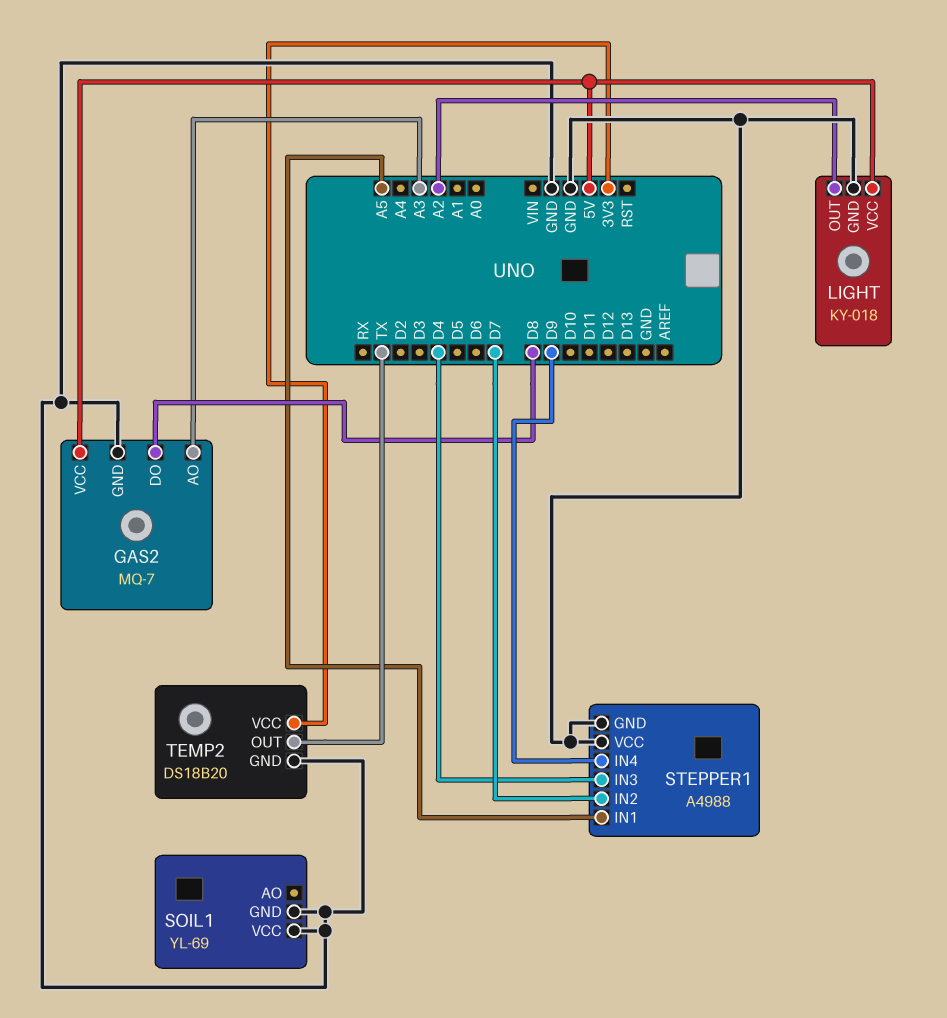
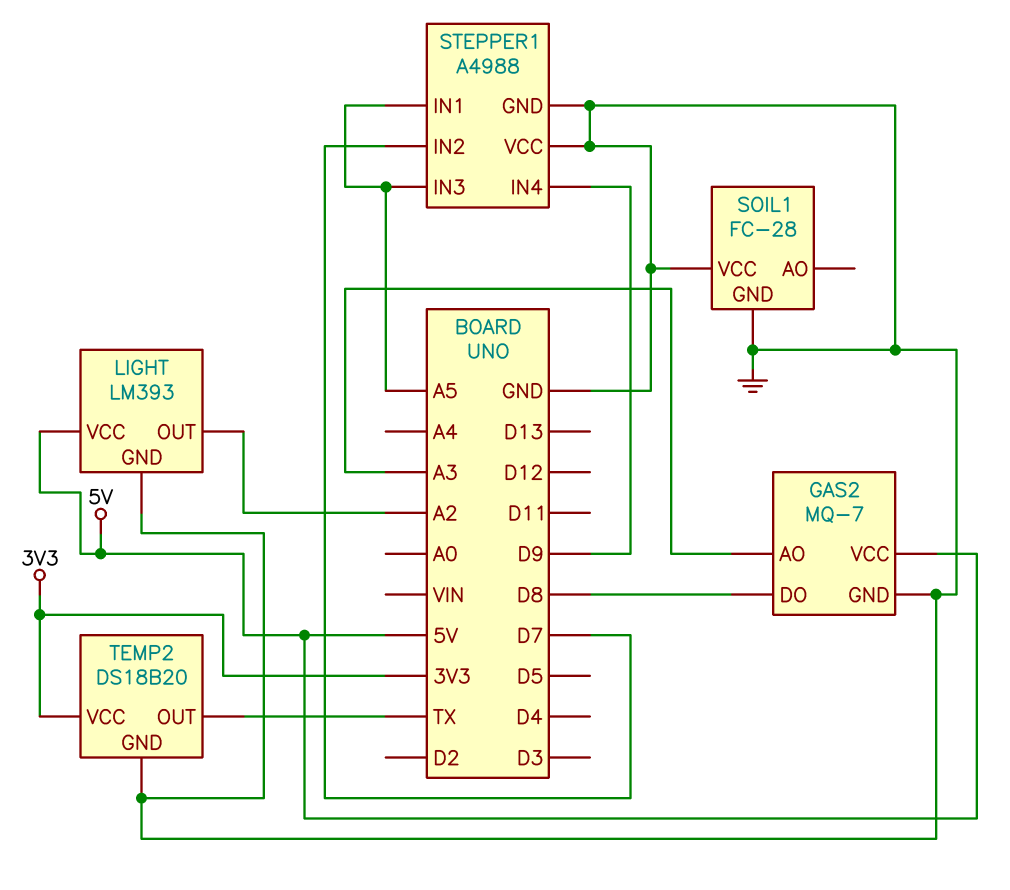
LIGHT: KY-018 -> LM393
SOIL1: YL-69 -> FC-28
STEPPER1 pin IN3: D4 -> A5

